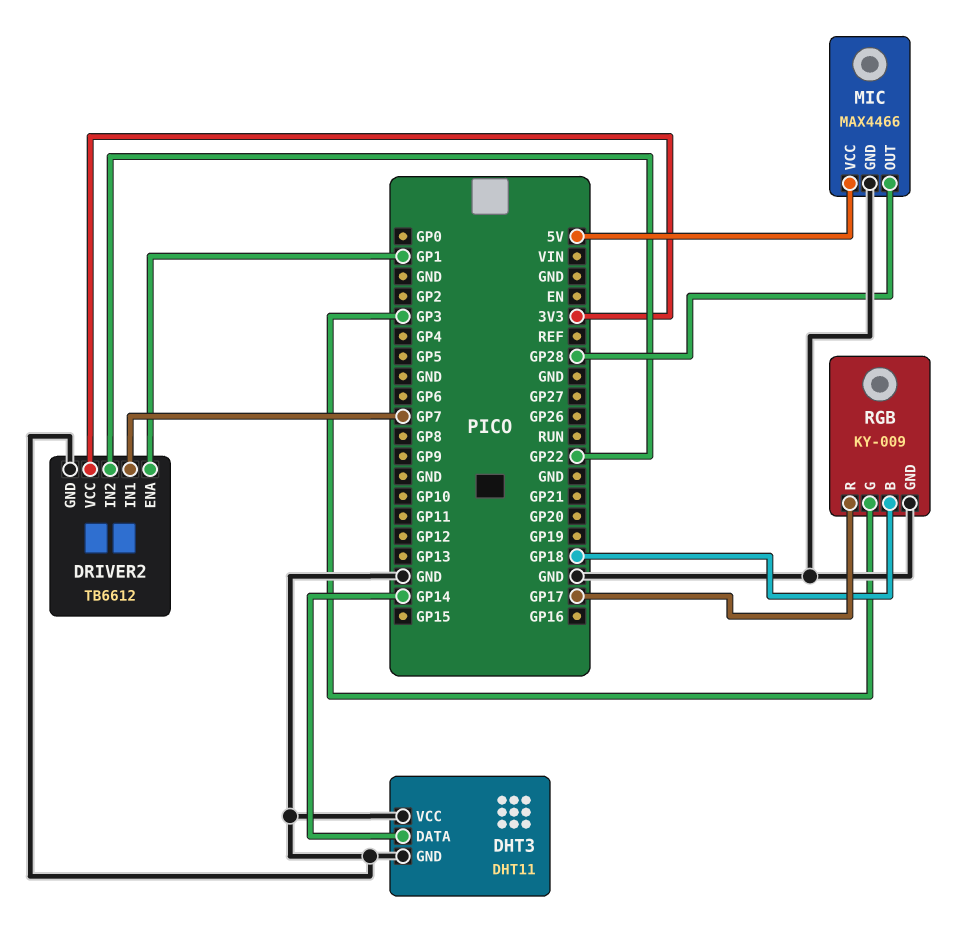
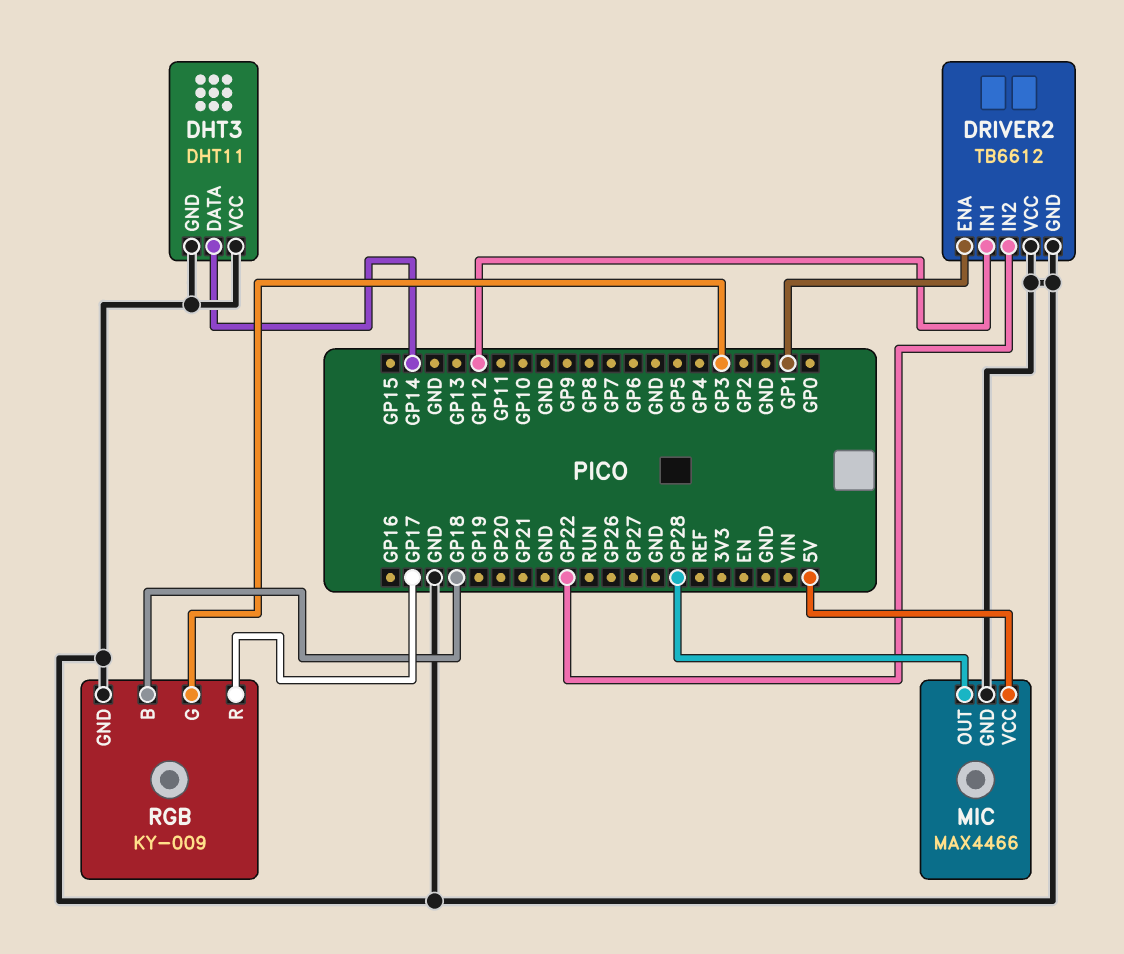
DRIVER2 pin IN1: GP7 -> GP12
DRIVER2 pin VCC: 3V3 -> GND

